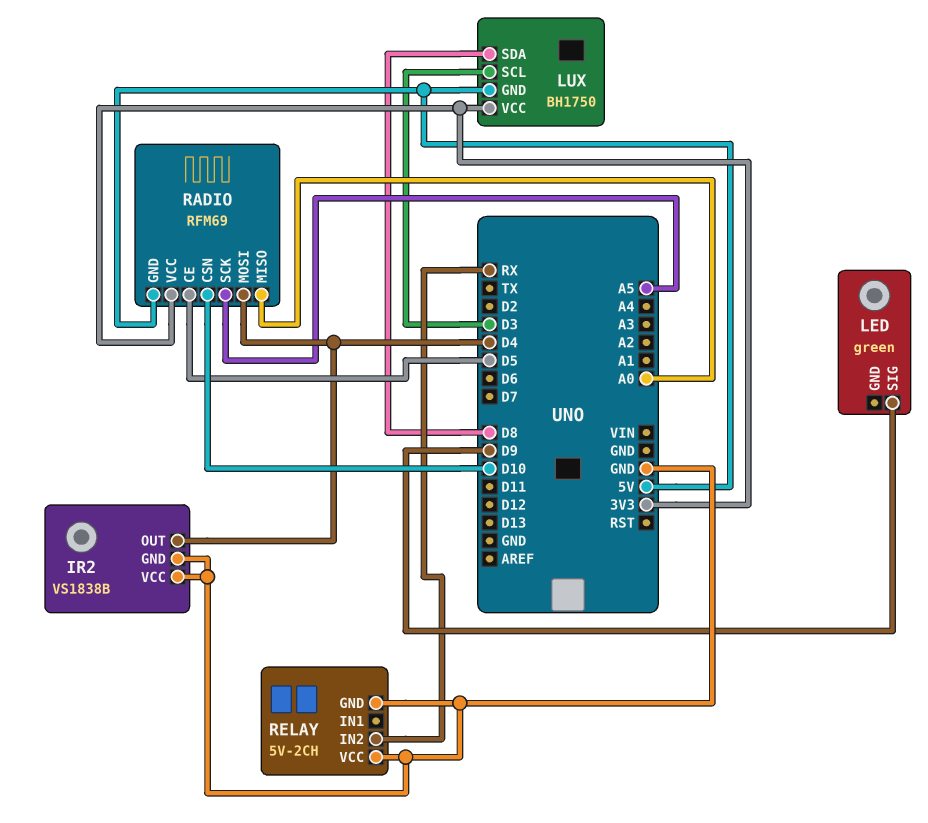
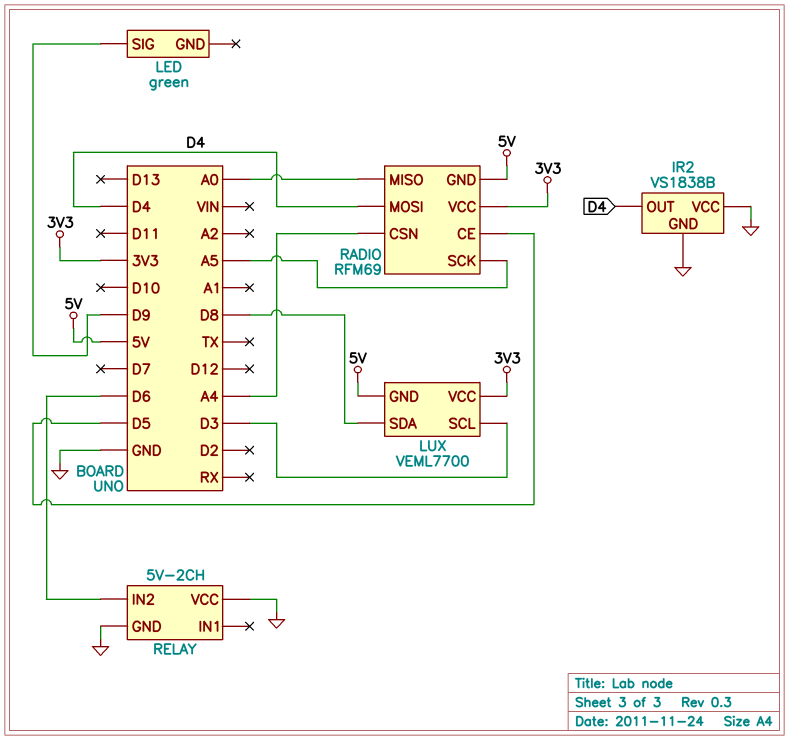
LUX: BH1750 -> VEML7700
RADIO pin CSN: D10 -> A4
RELAY pin IN2: RX -> D6

